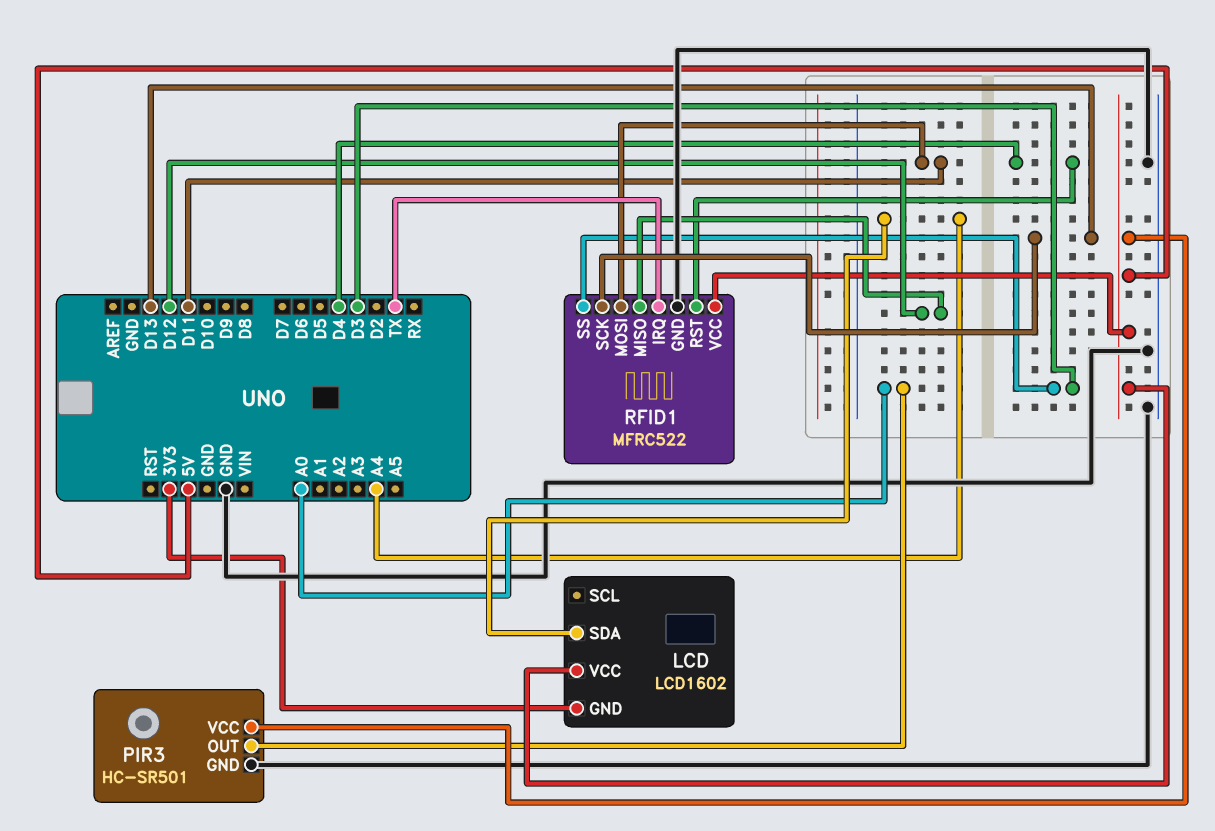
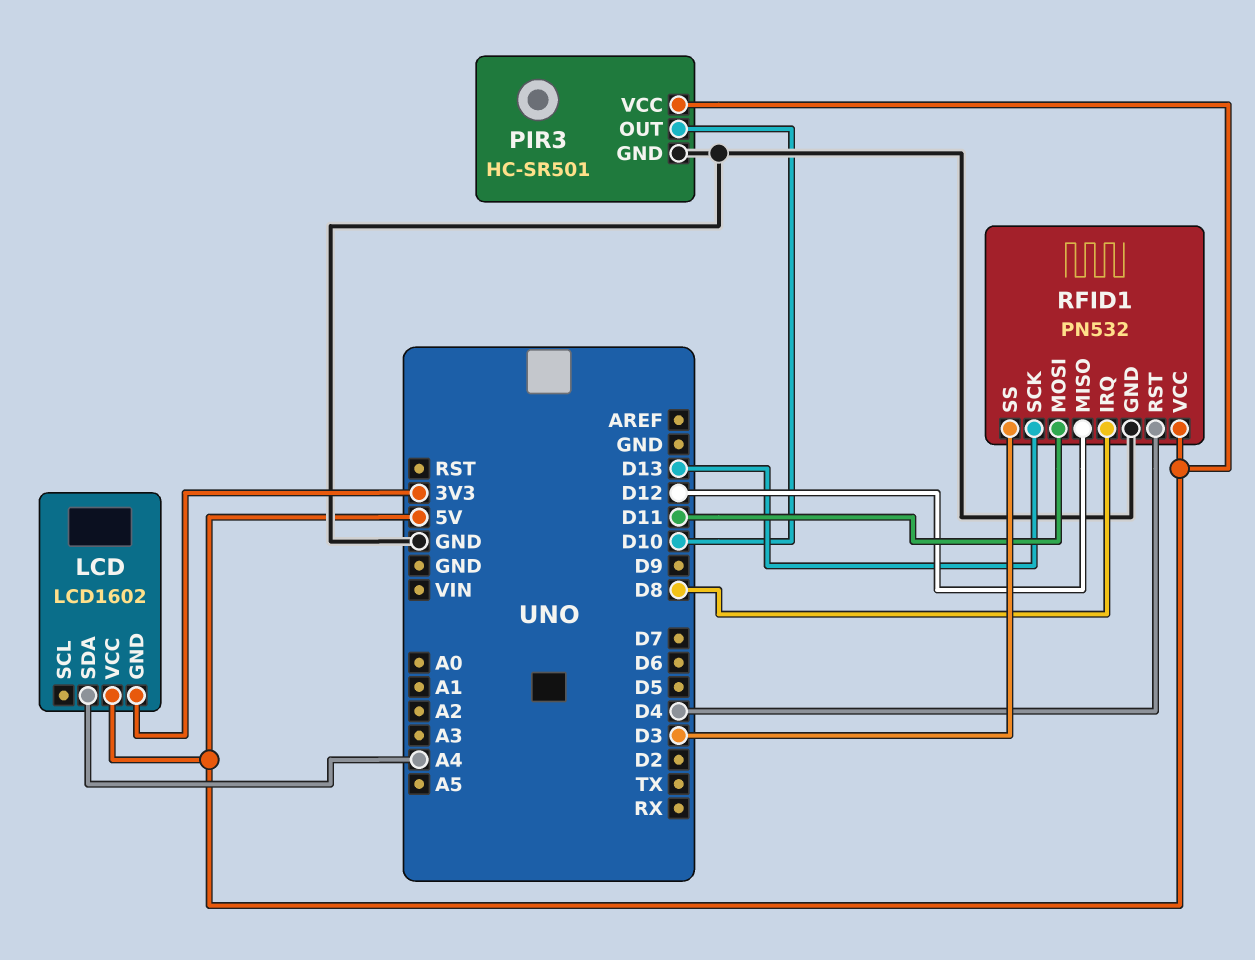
PIR3 pin OUT: A0 -> D10
RFID1: MFRC522 -> PN532
RFID1 pin IRQ: TX -> D8

